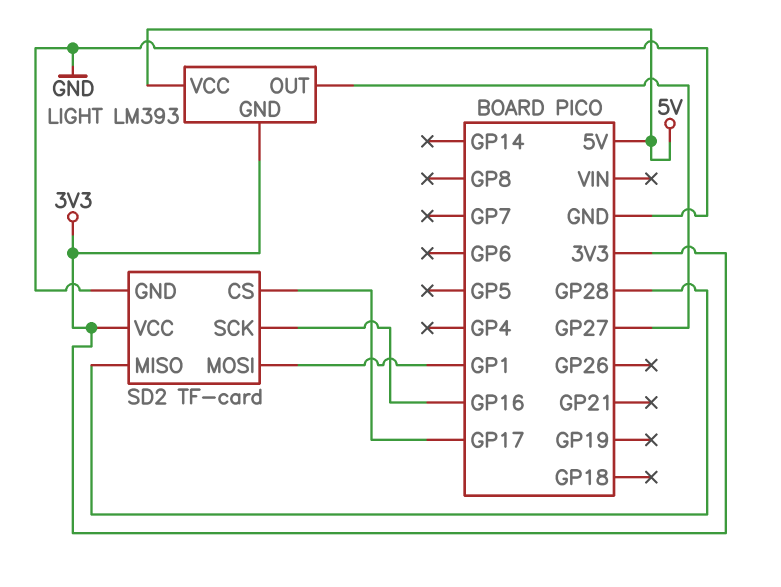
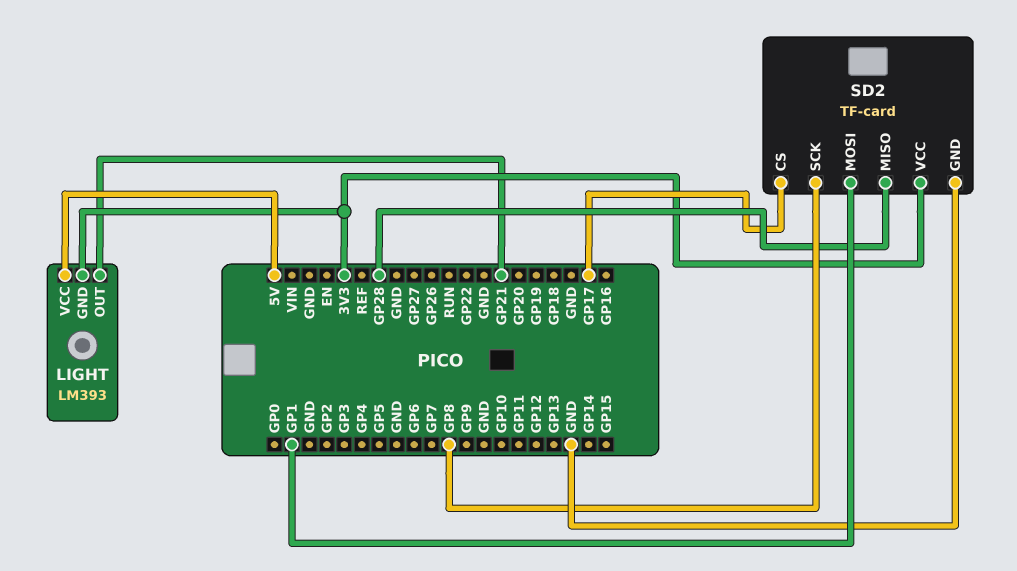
LIGHT pin OUT: GP27 -> GP21
SD2 pin SCK: GP16 -> GP8

